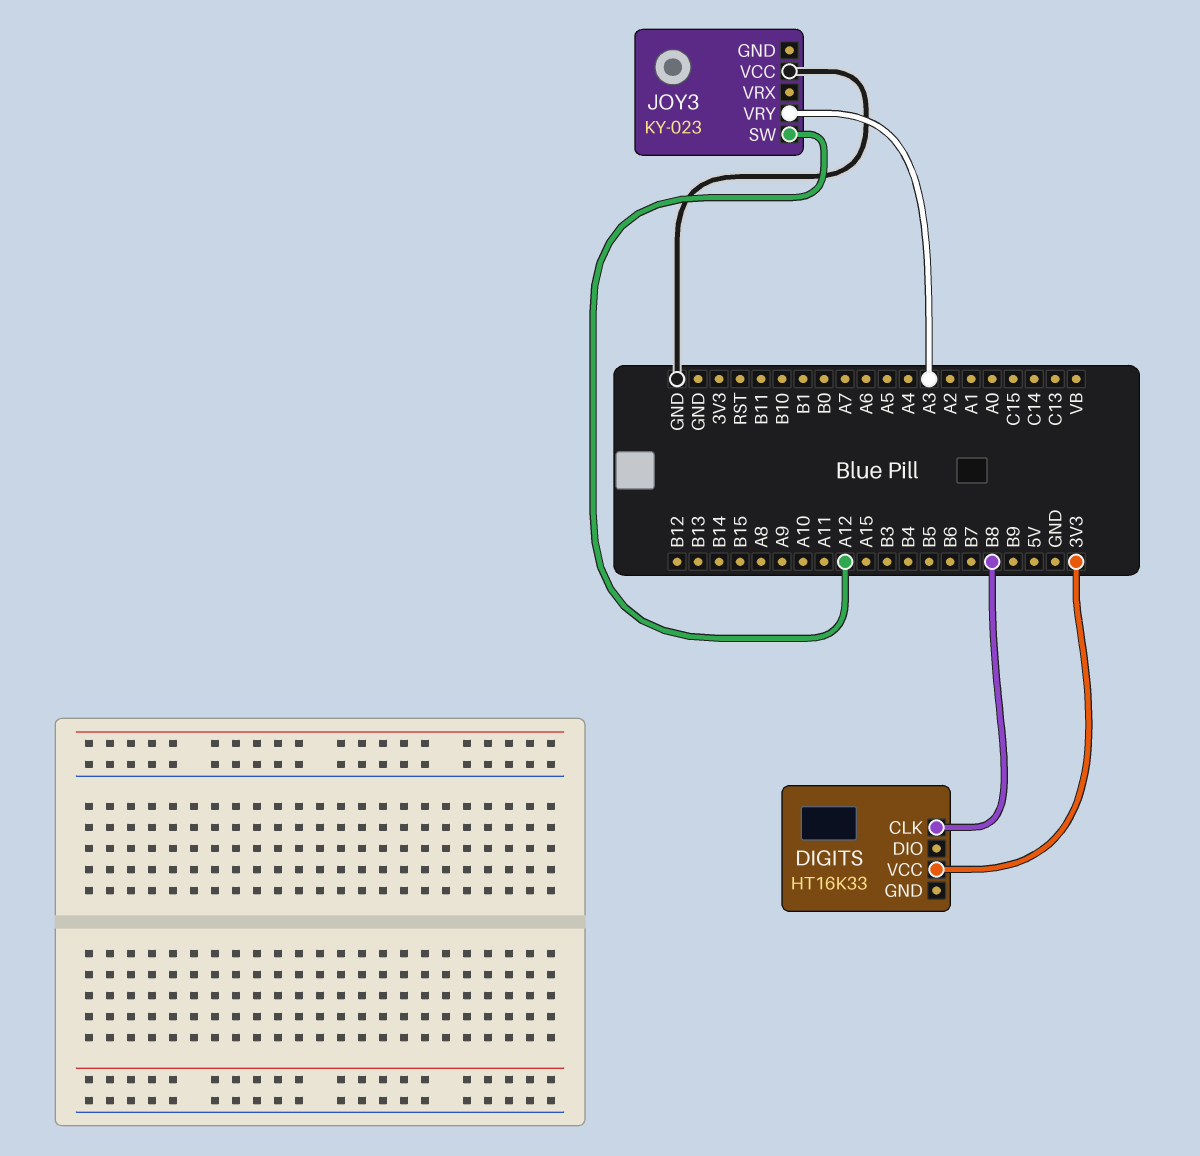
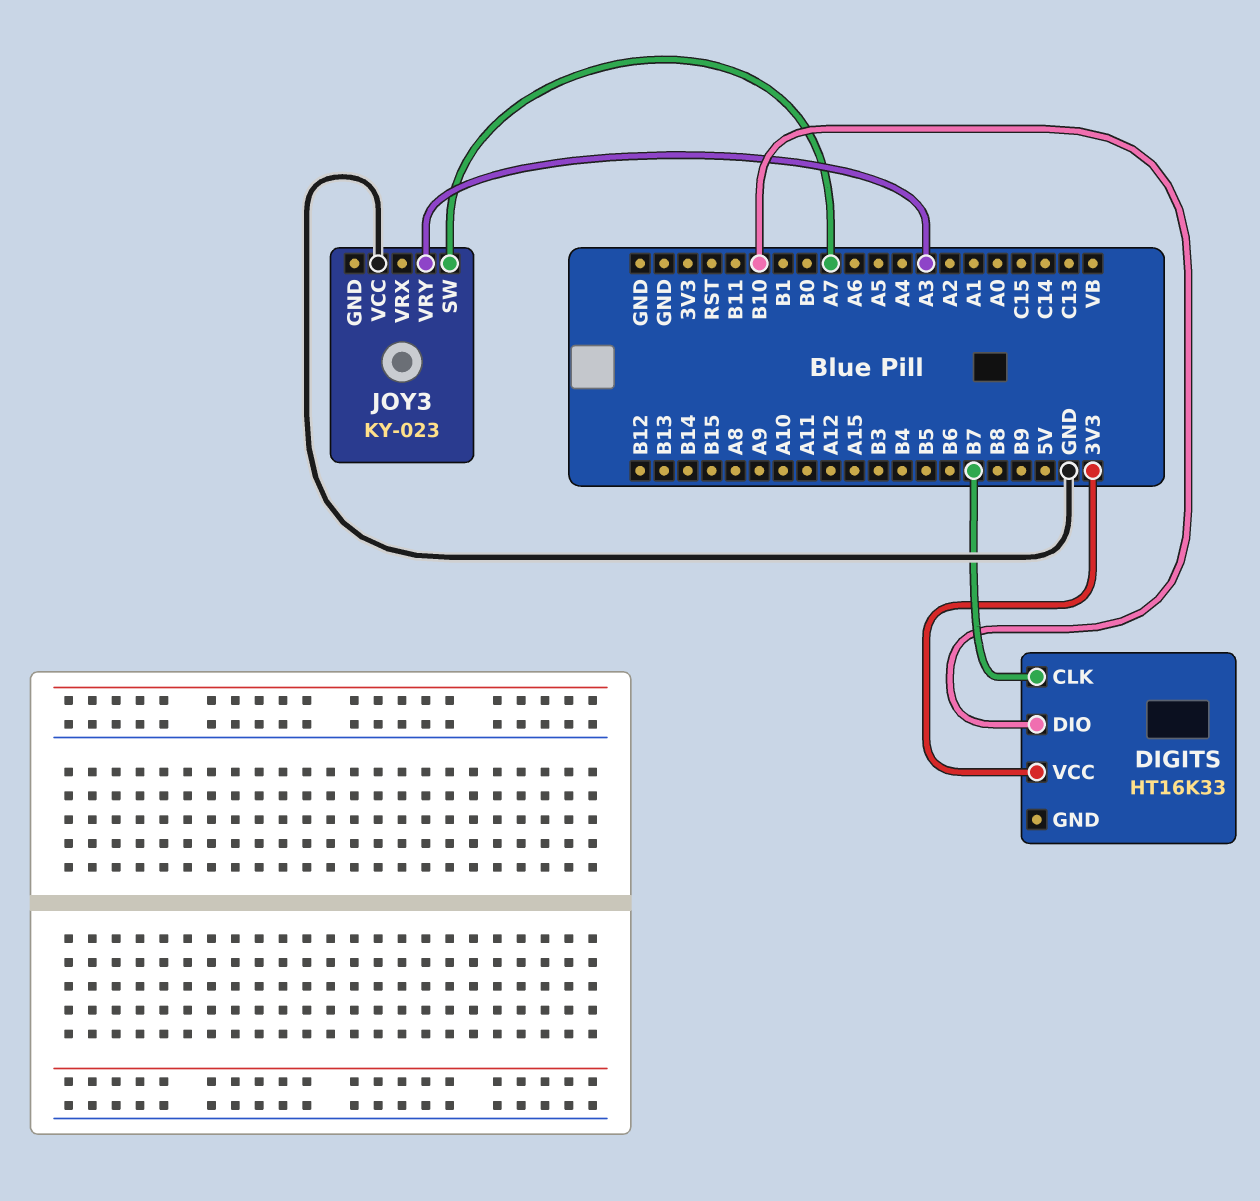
DIGITS pin CLK: B8 -> B7
DIGITS pin DIO: none -> B10
JOY3 pin SW: A12 -> A7

